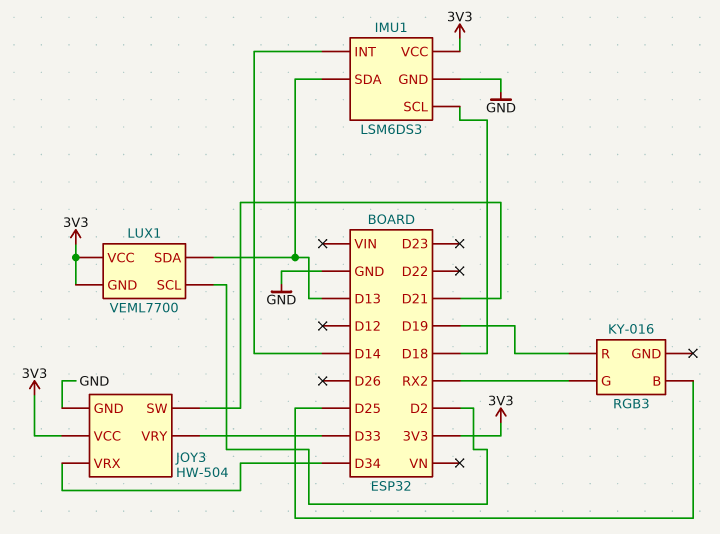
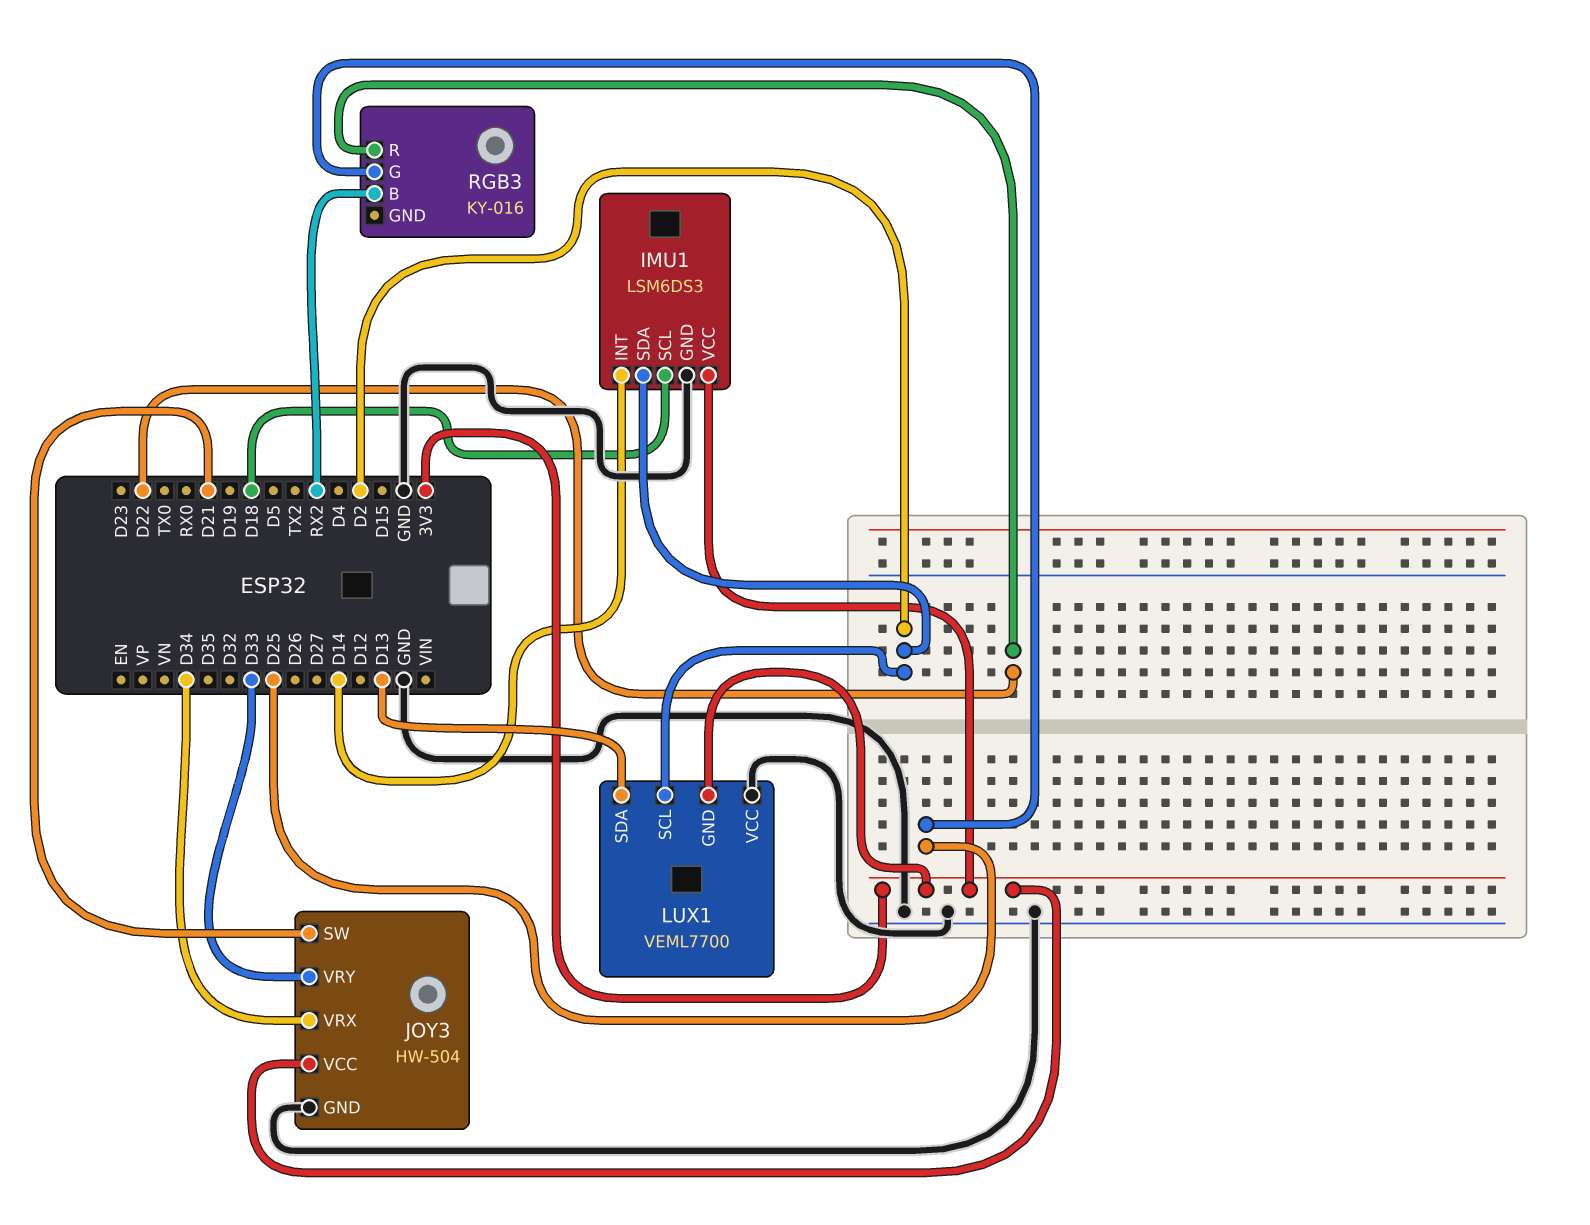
IMU1 pin SDA: D13 -> D2
LUX1 pin VCC: 3V3 -> GND
RGB3 pin B: D25 -> RX2
RGB3 pin G: RX2 -> D25
RGB3 pin R: D19 -> D22

